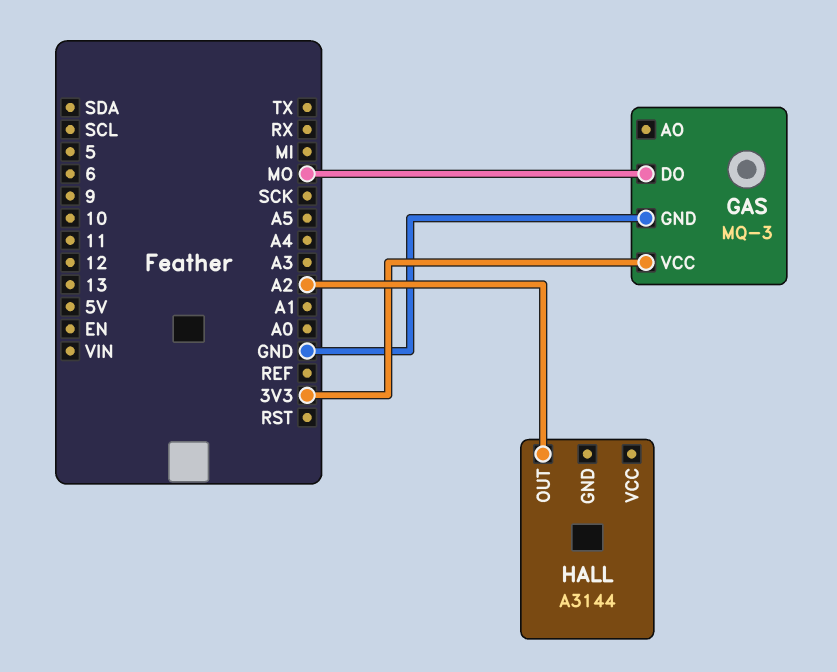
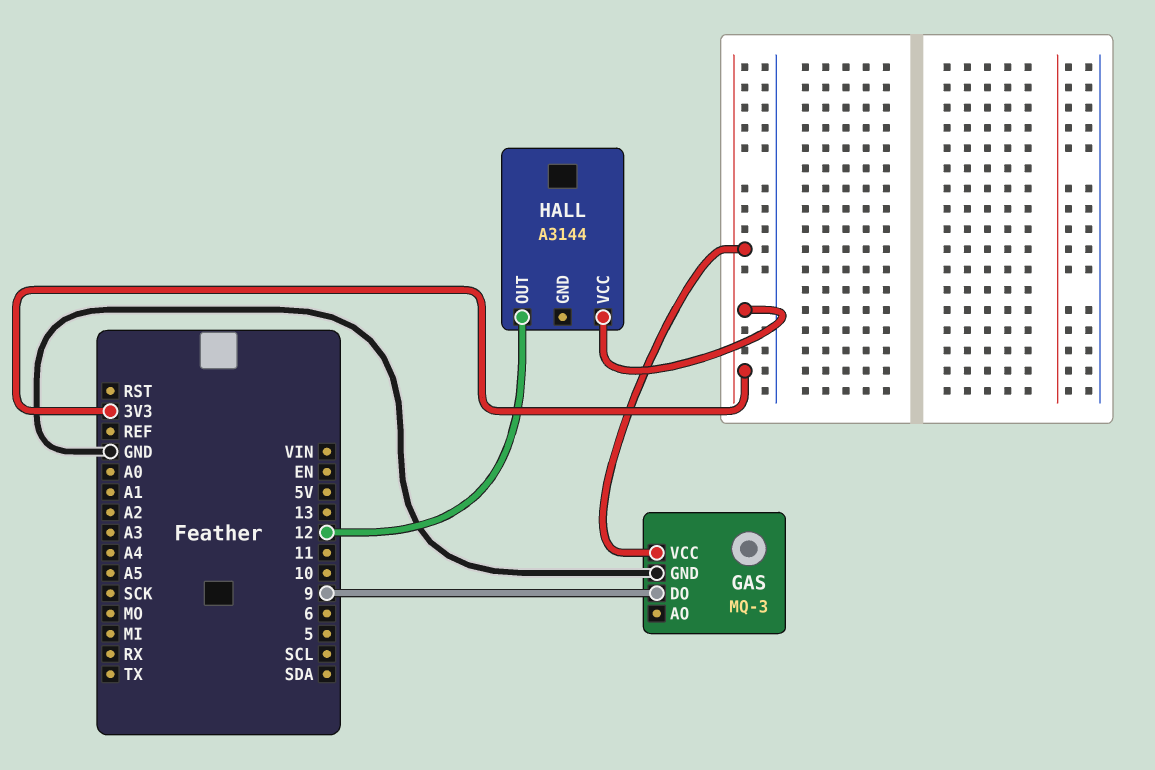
GAS pin DO: MO -> 9
HALL pin OUT: A2 -> 12
HALL pin VCC: none -> 3V3

